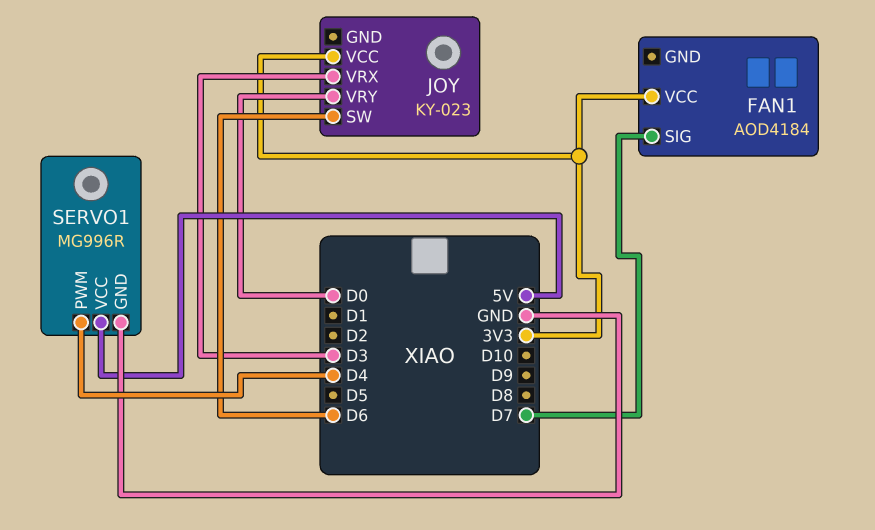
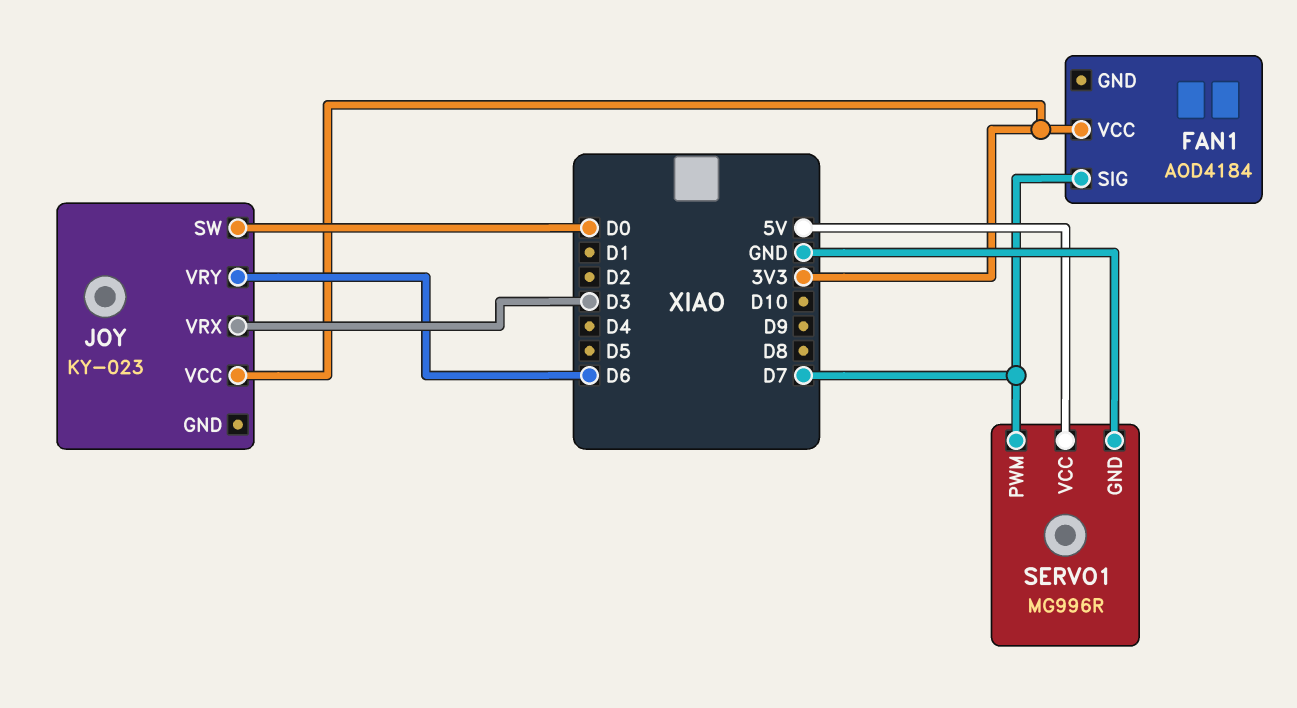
JOY pin SW: D6 -> D0
JOY pin VRY: D0 -> D6
SERVO1 pin PWM: D4 -> D7

